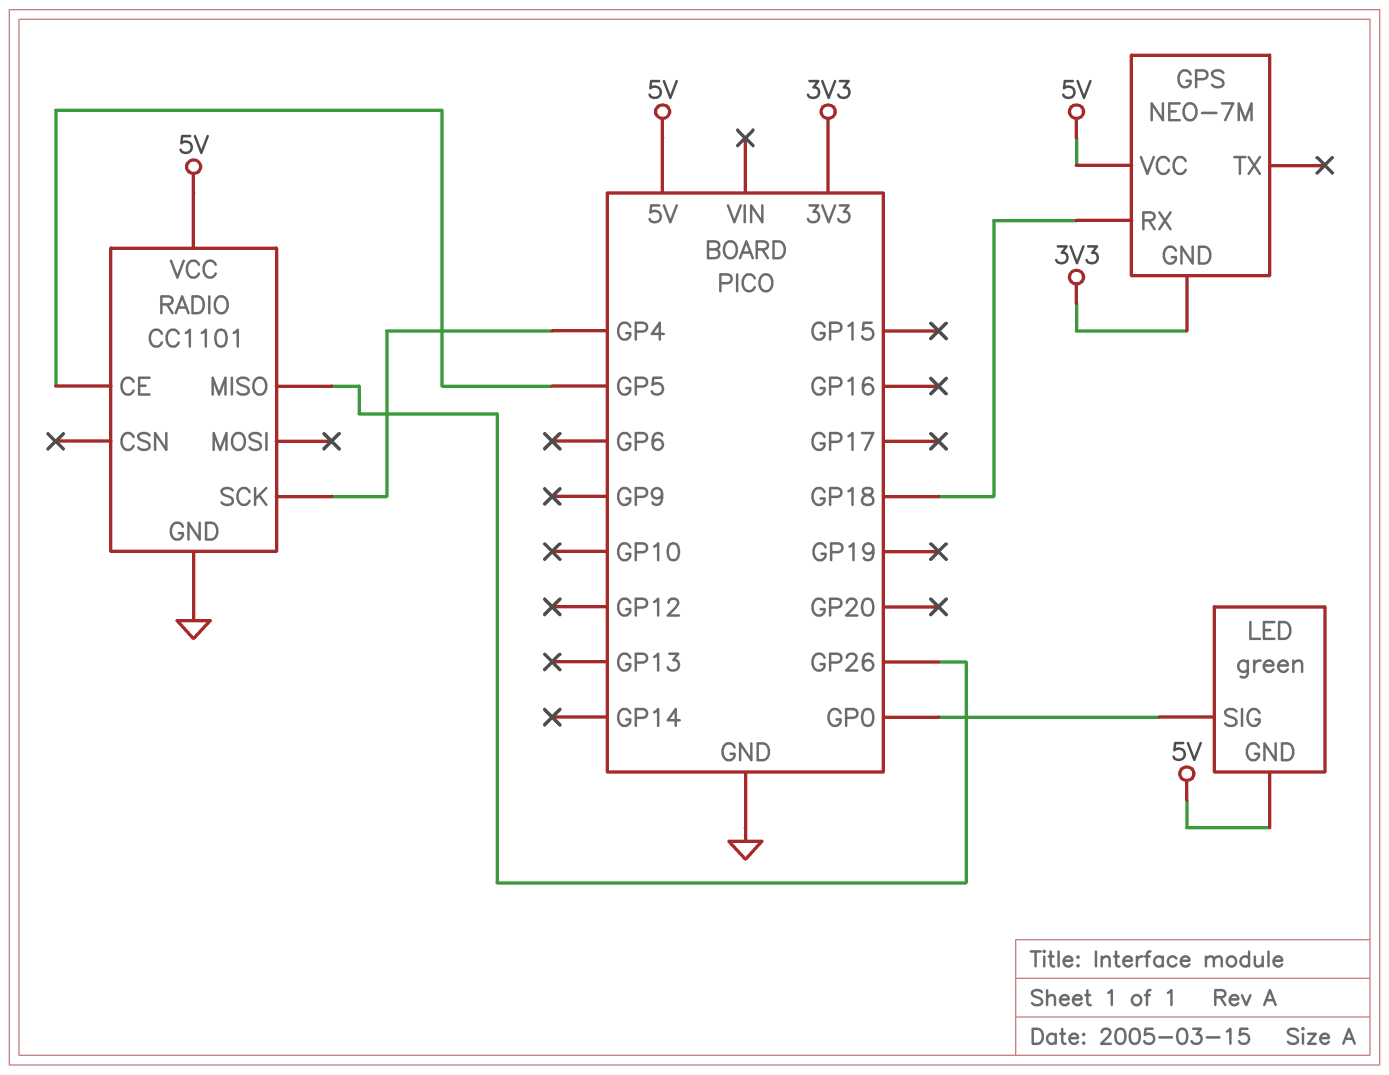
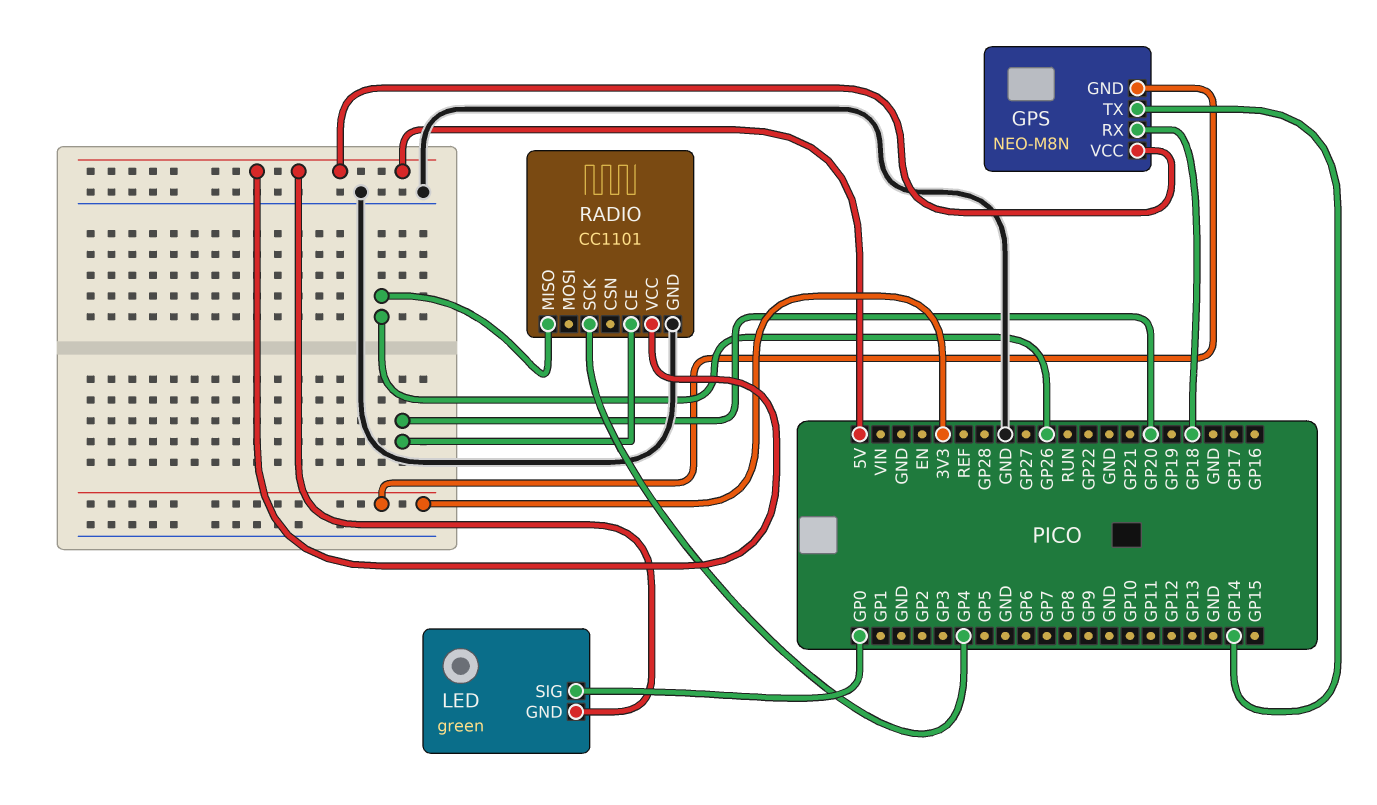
GPS: NEO-7M -> NEO-M8N
GPS pin TX: none -> GP14
RADIO pin CE: GP5 -> GP20

